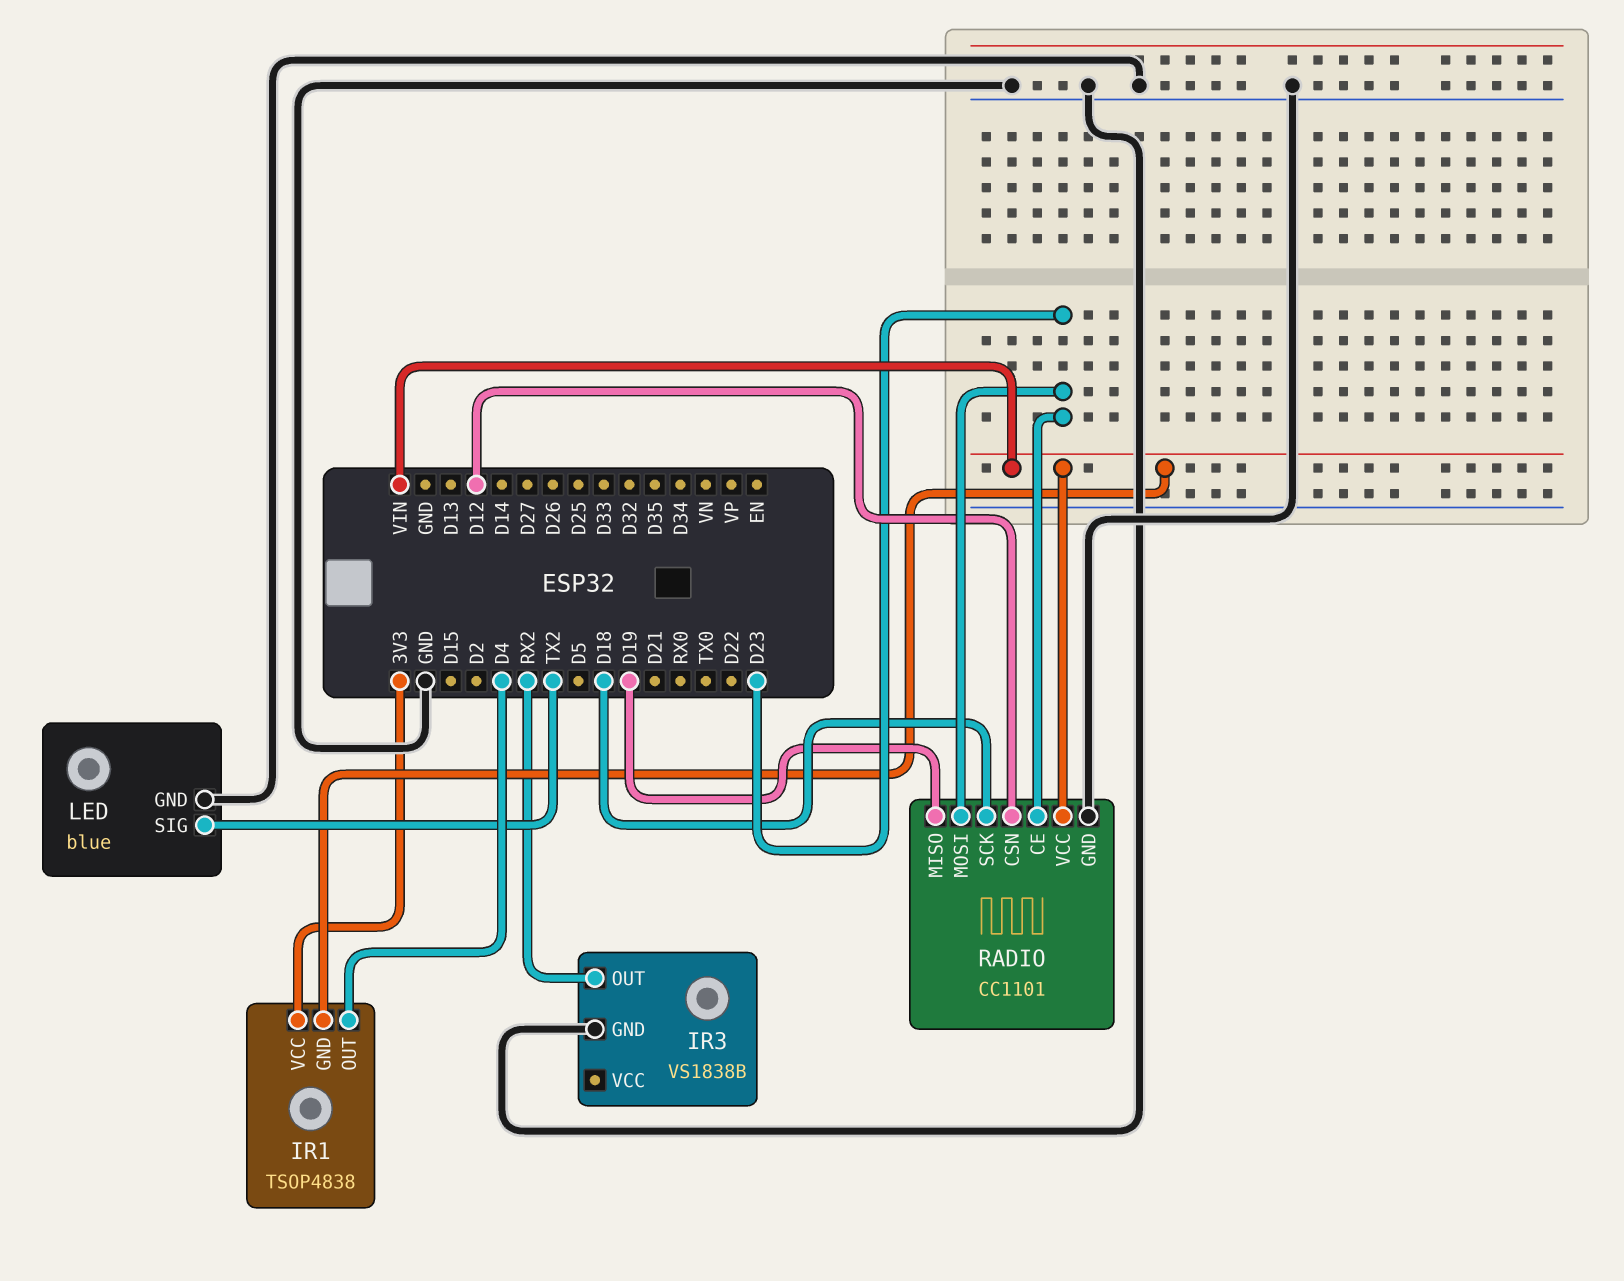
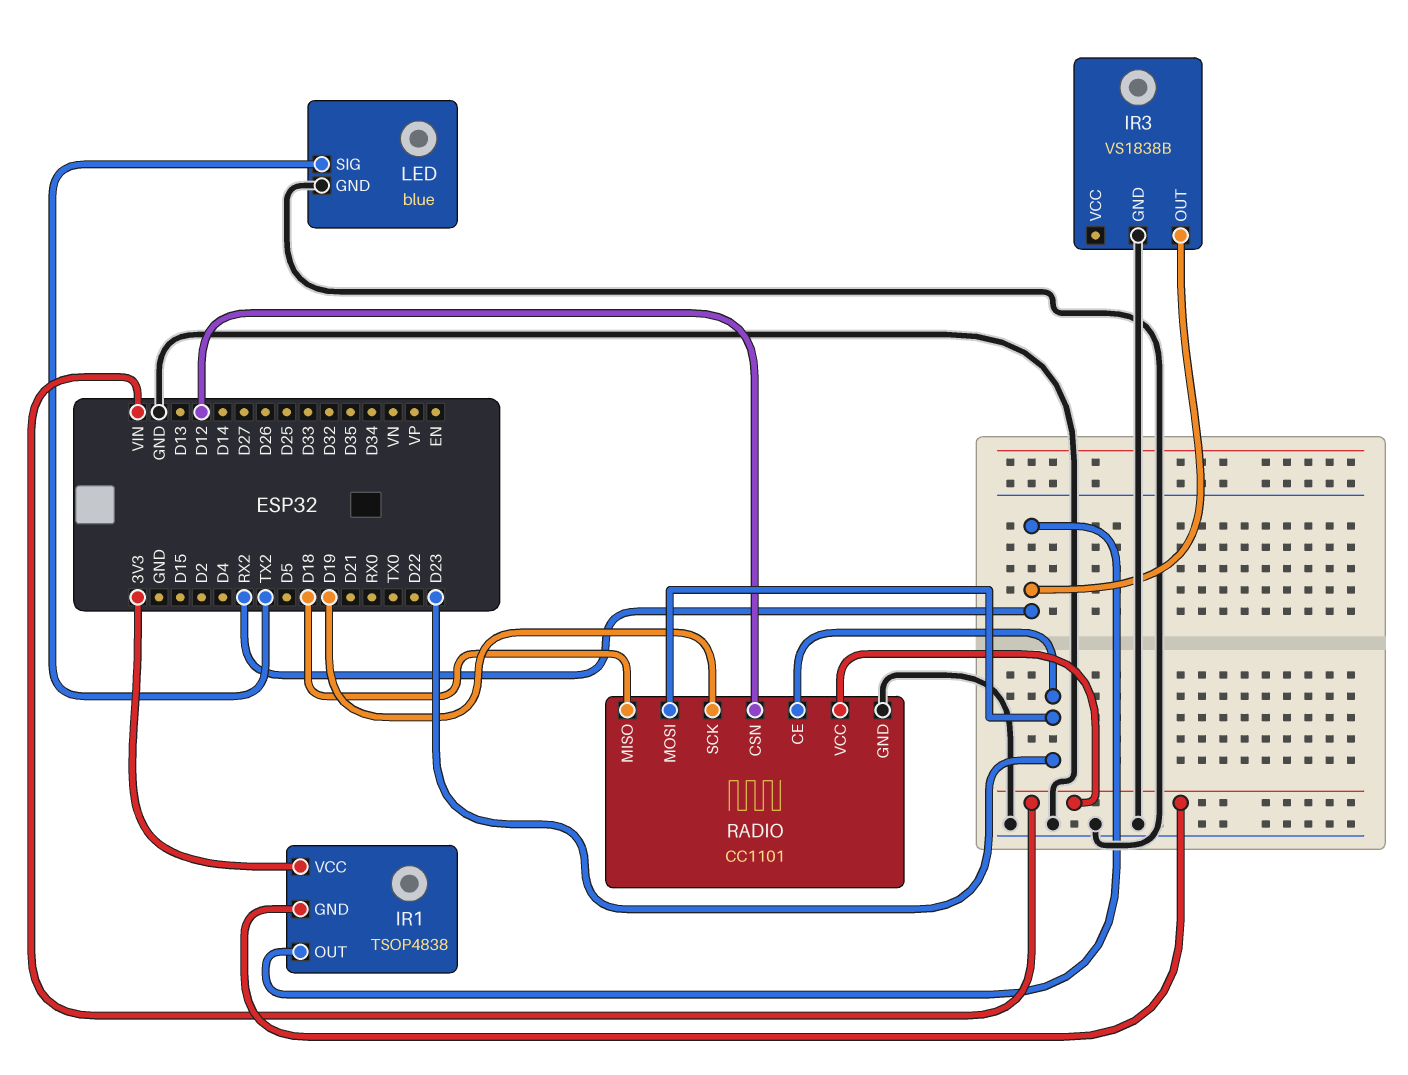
IR1 pin OUT: D4 -> RX2
RADIO pin MISO: D19 -> D18
RADIO pin SCK: D18 -> D19

